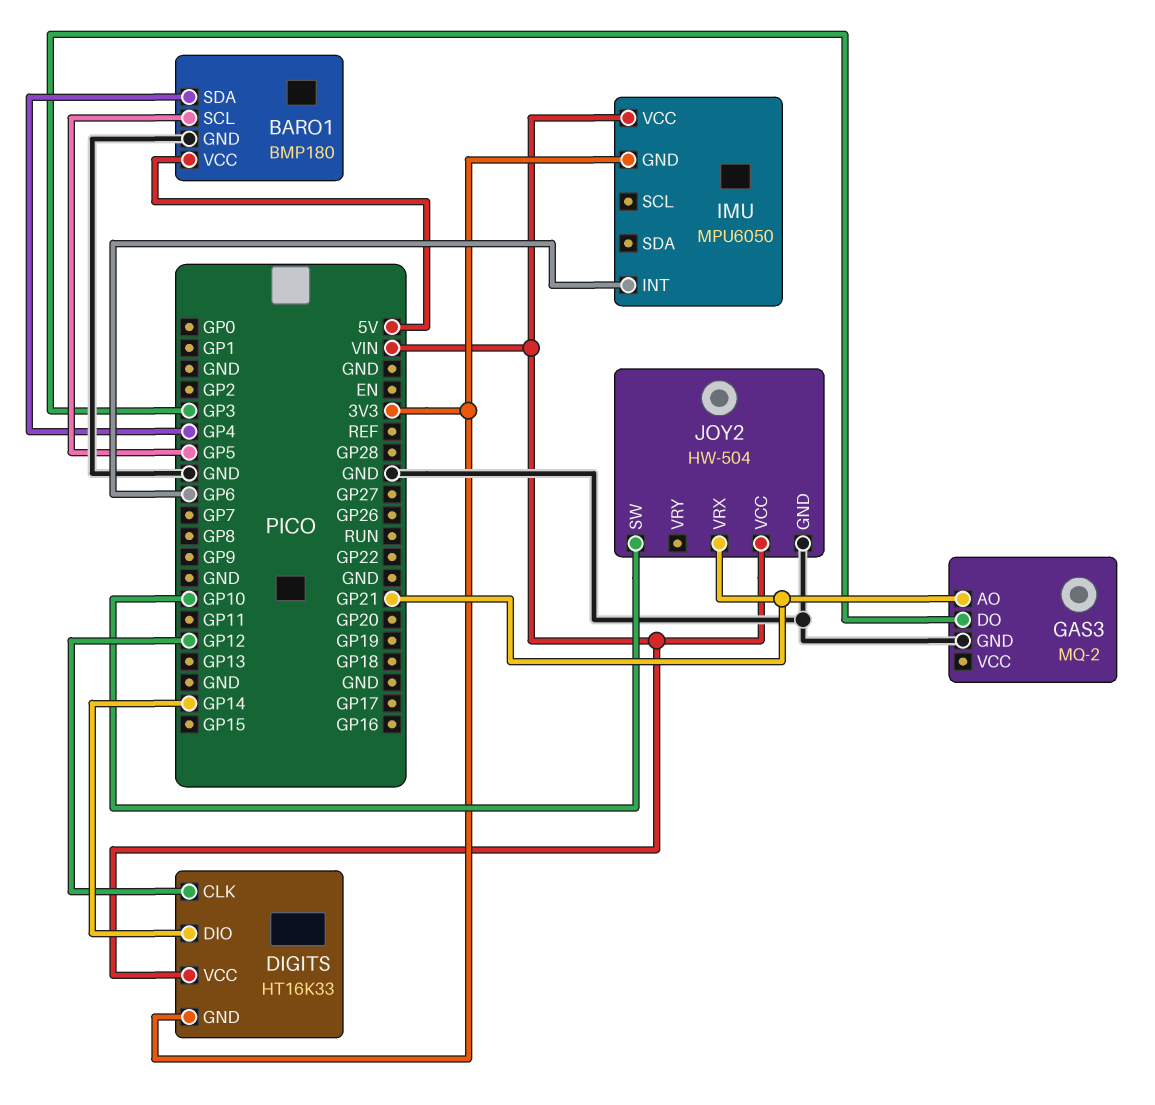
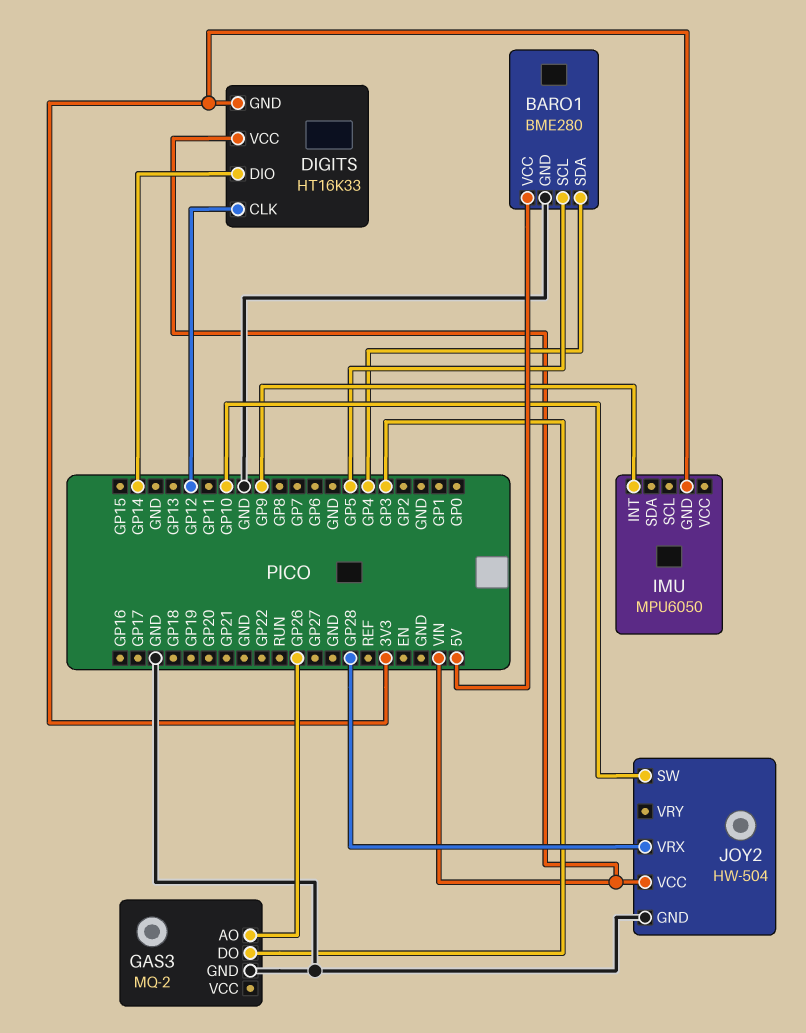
BARO1: BMP180 -> BME280
GAS3 pin AO: GP21 -> GP26
IMU pin INT: GP6 -> GP9
IMU pin VCC: VIN -> none
JOY2 pin VRX: GP21 -> GP28

